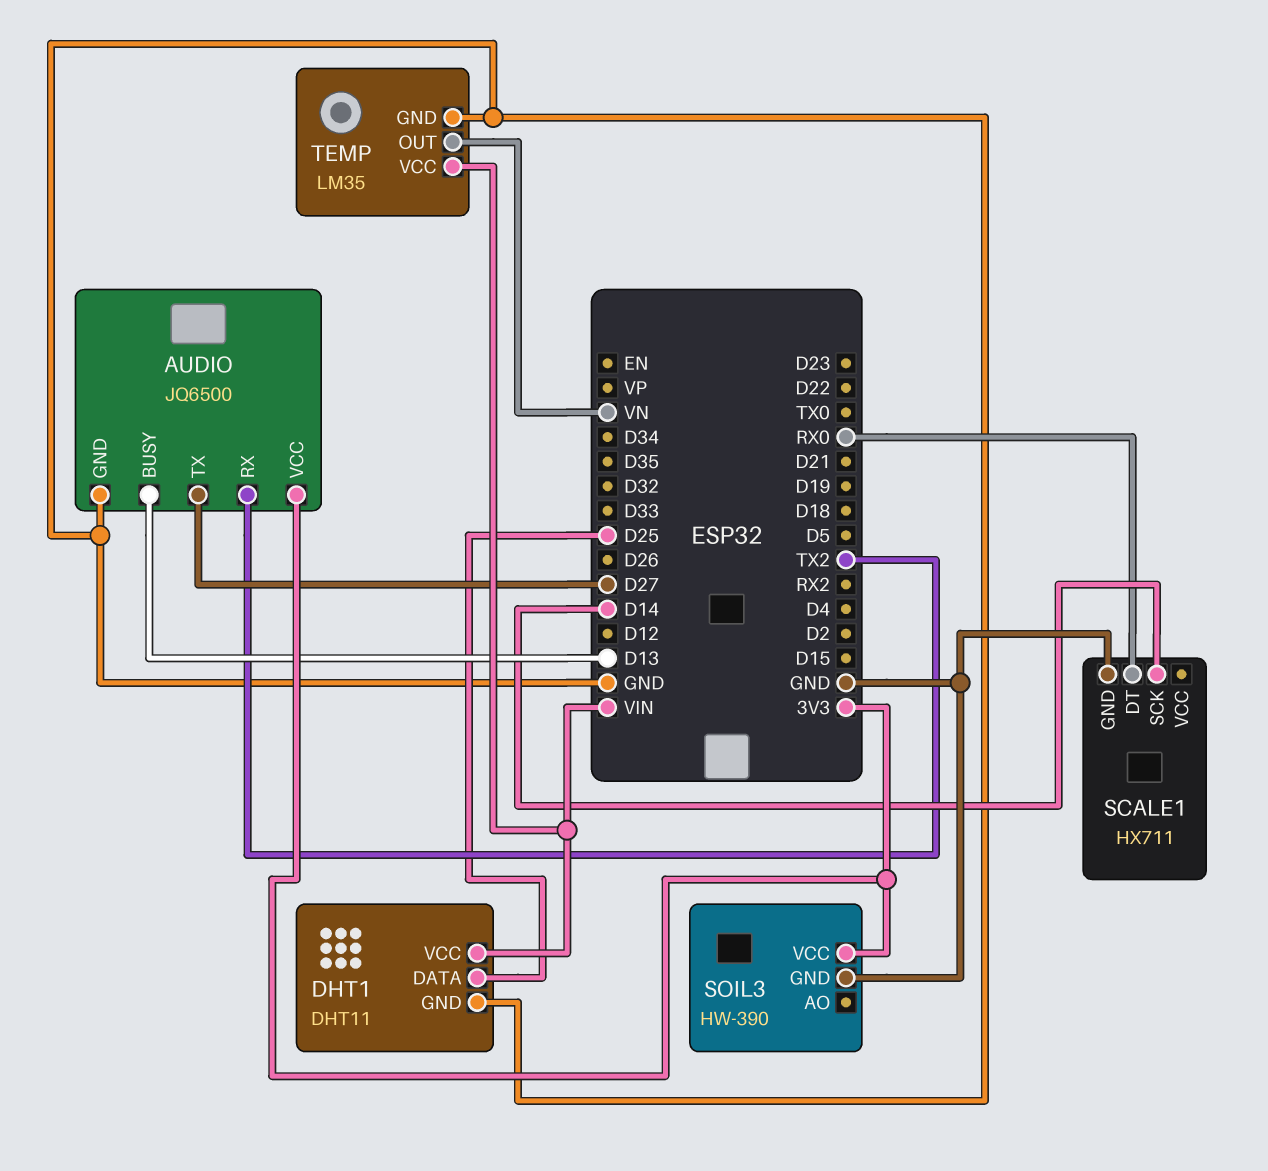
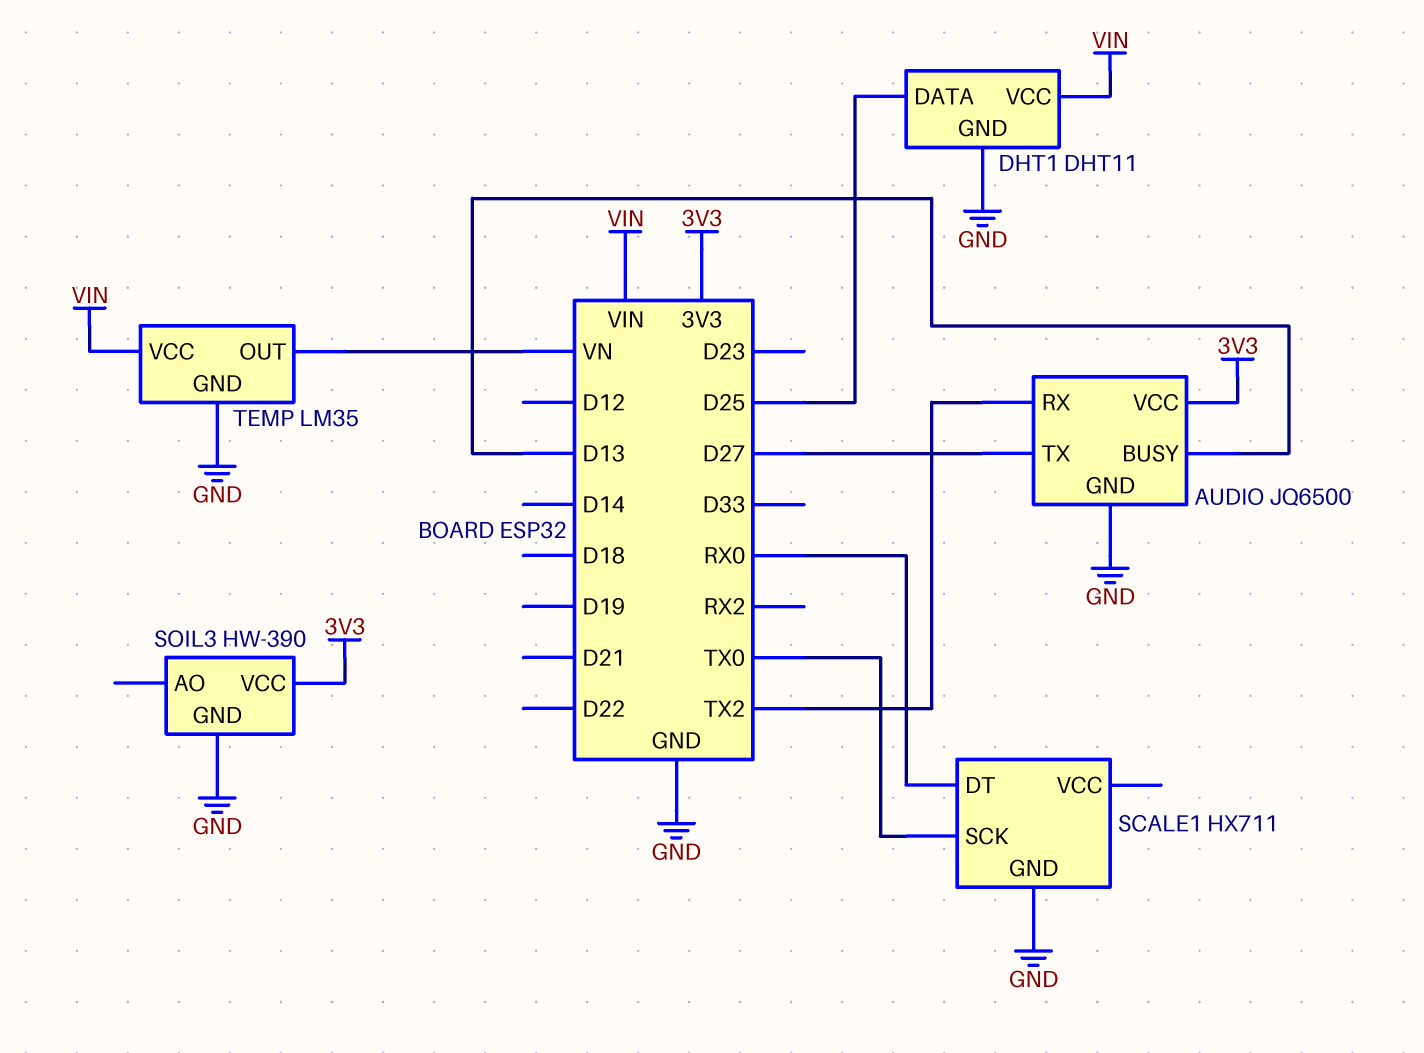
SCALE1 pin SCK: D14 -> TX0

